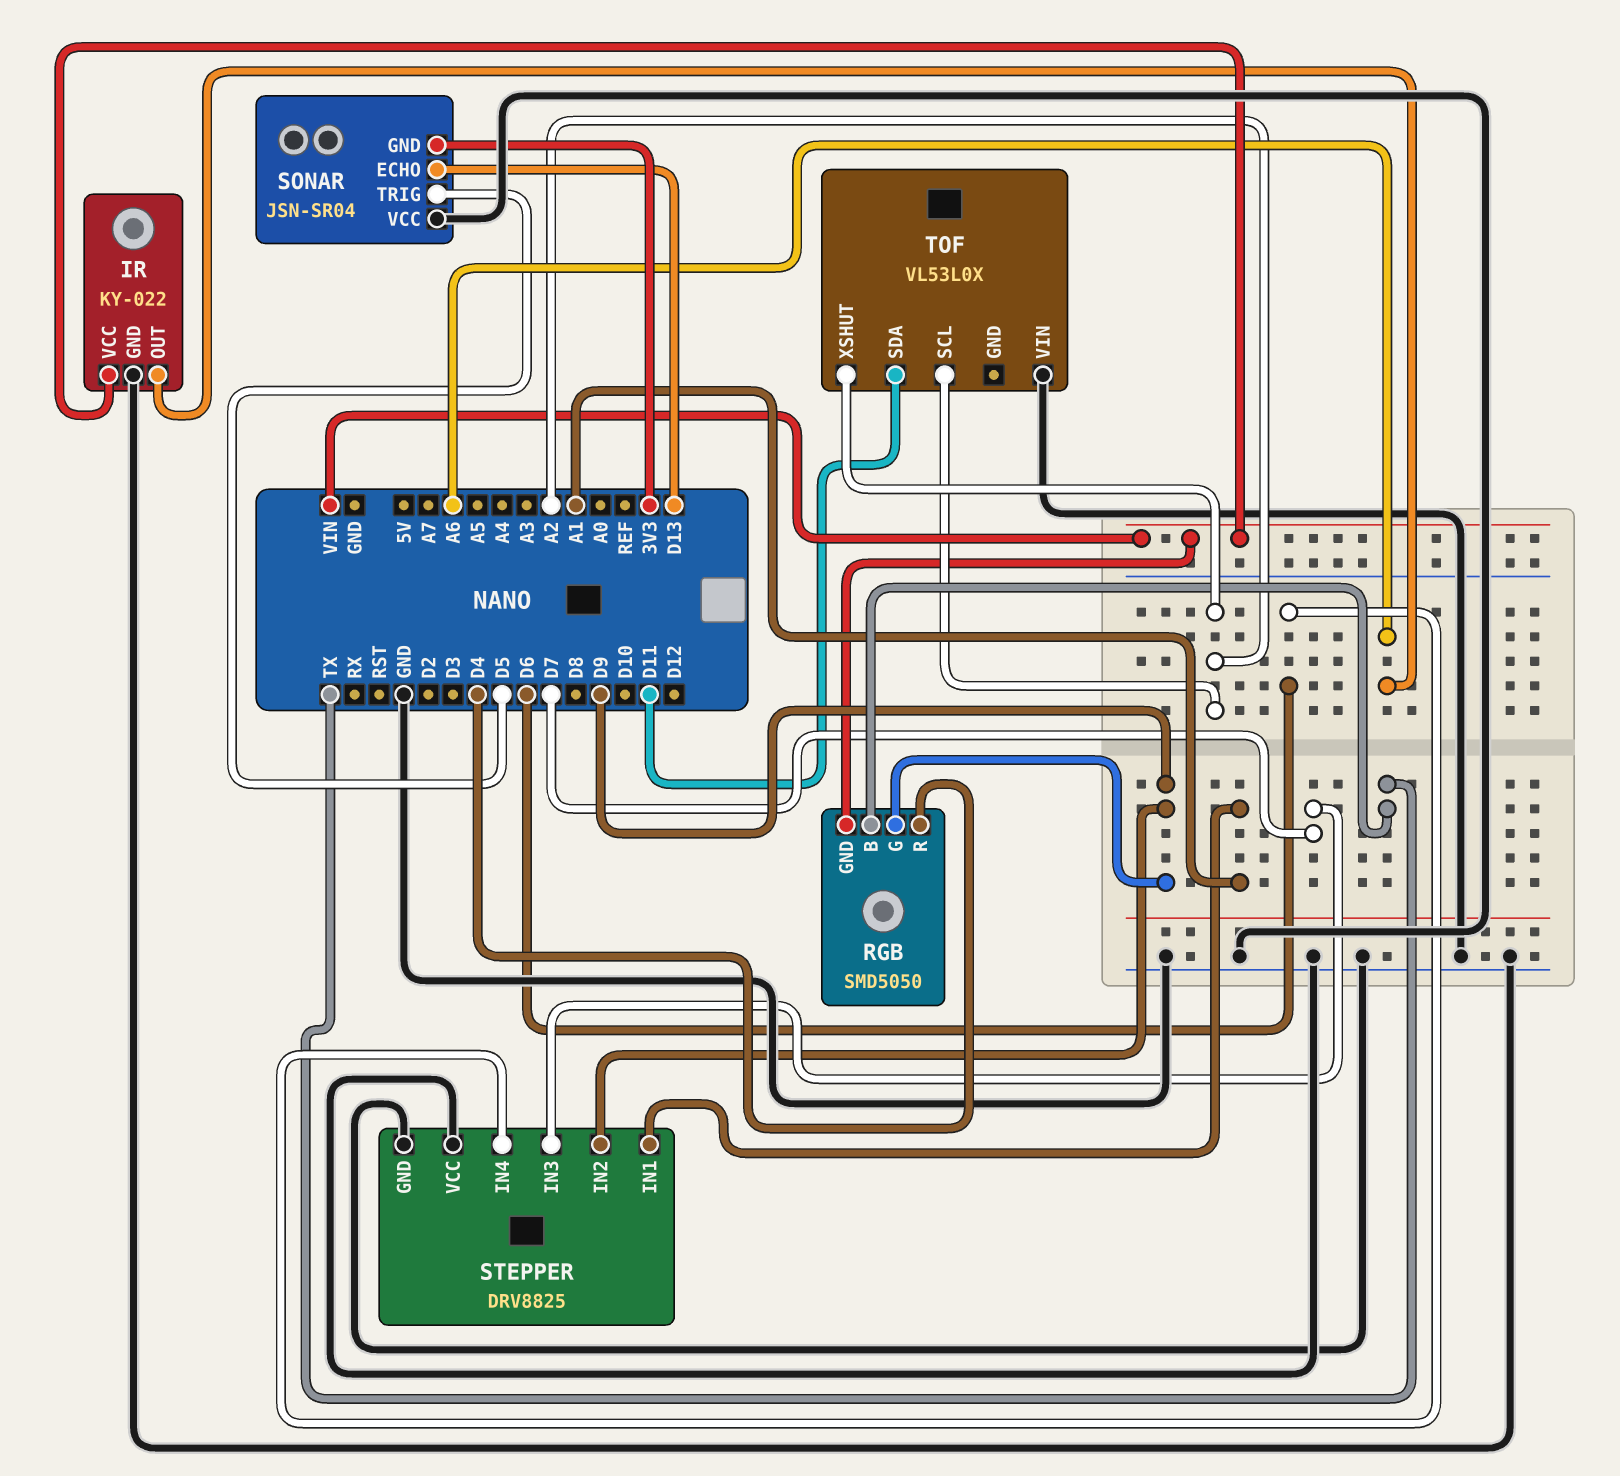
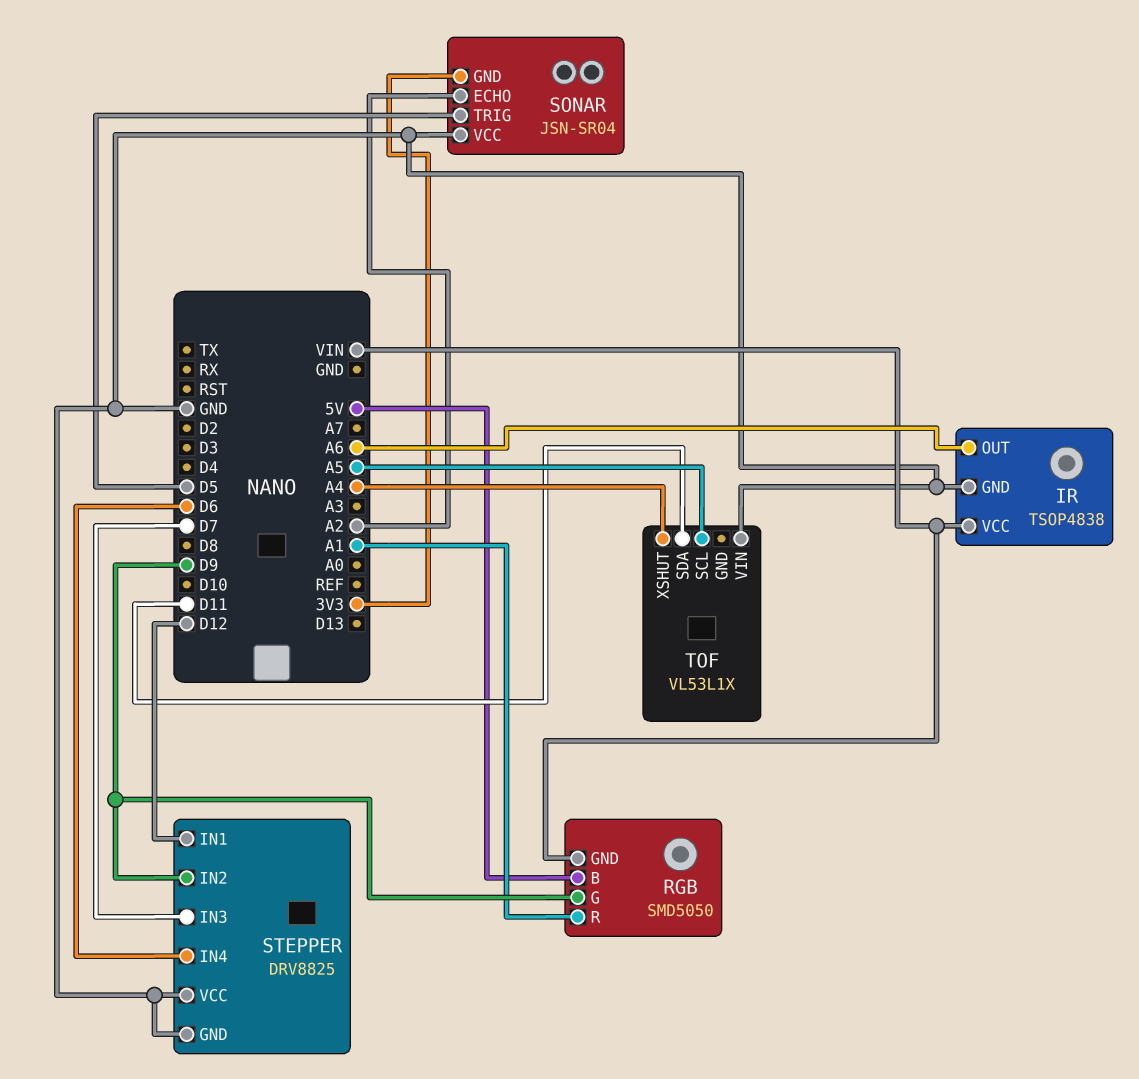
IR: KY-022 -> TSOP4838
RGB pin B: TX -> 5V
RGB pin R: D4 -> A1
SONAR pin ECHO: D13 -> A2
STEPPER pin IN1: A1 -> D12
TOF: VL53L0X -> VL53L1X
TOF pin SCL: A2 -> A5
TOF pin XSHUT: A2 -> A4

